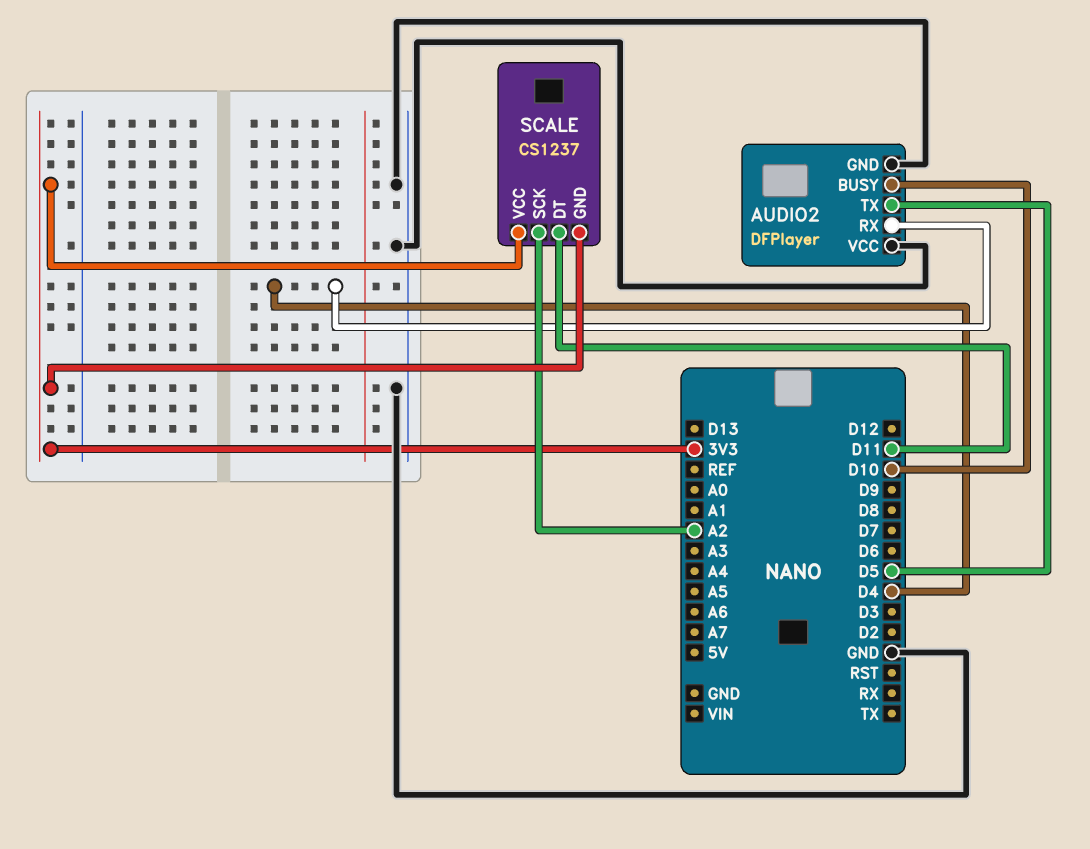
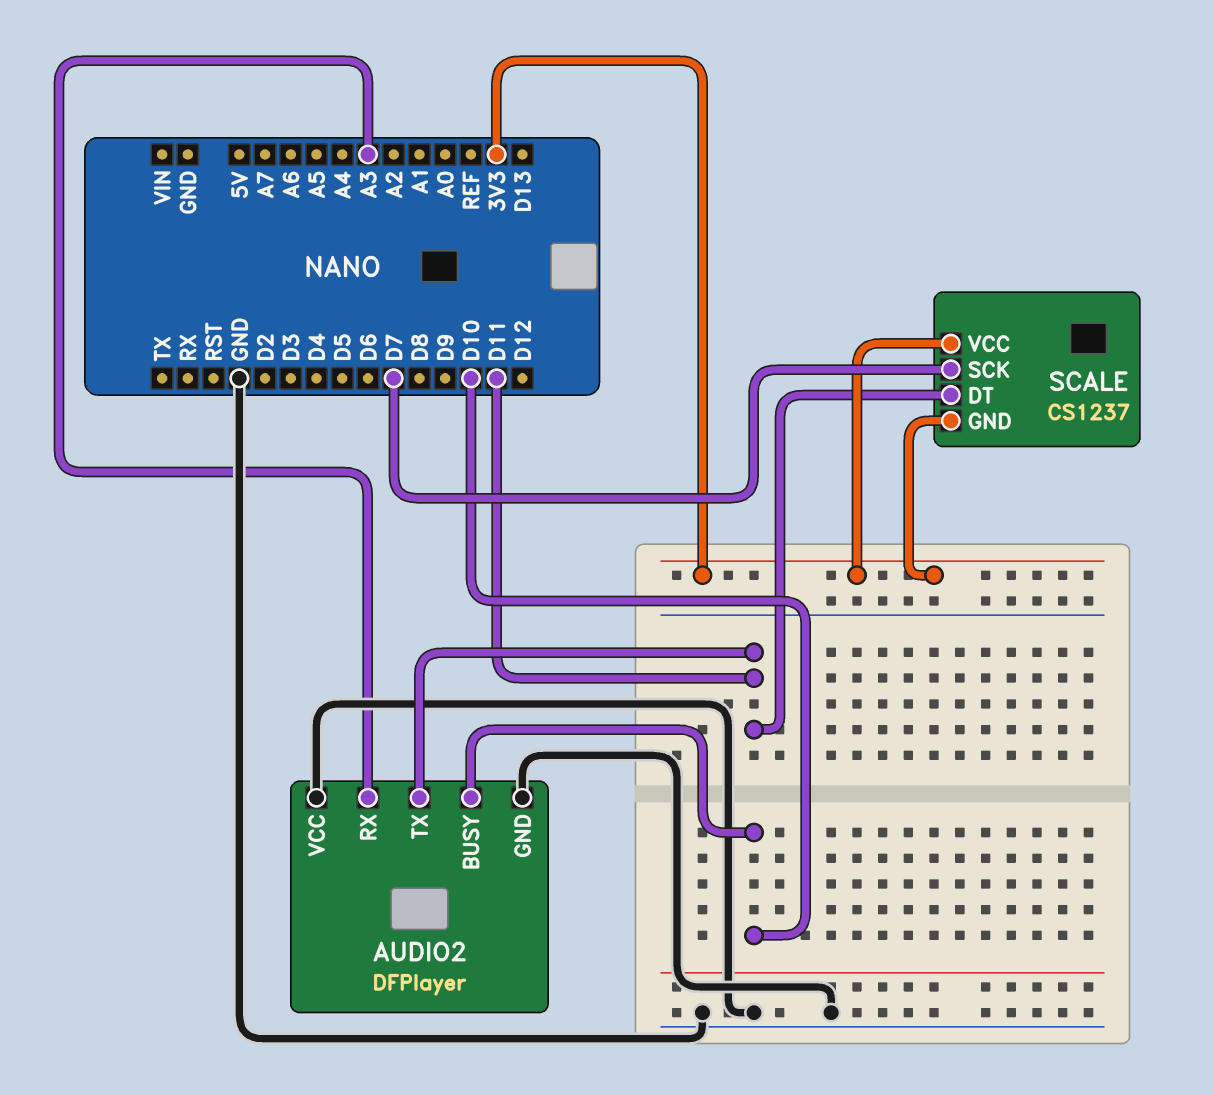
AUDIO2 pin RX: D4 -> A3
AUDIO2 pin TX: D5 -> D11
SCALE pin SCK: A2 -> D7

